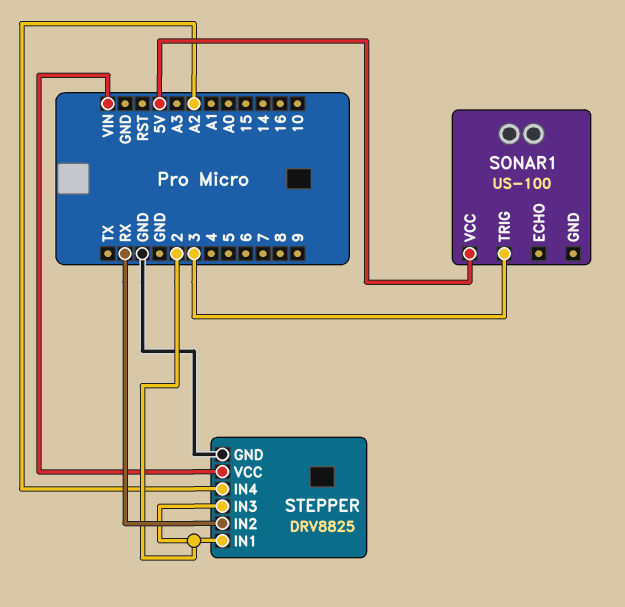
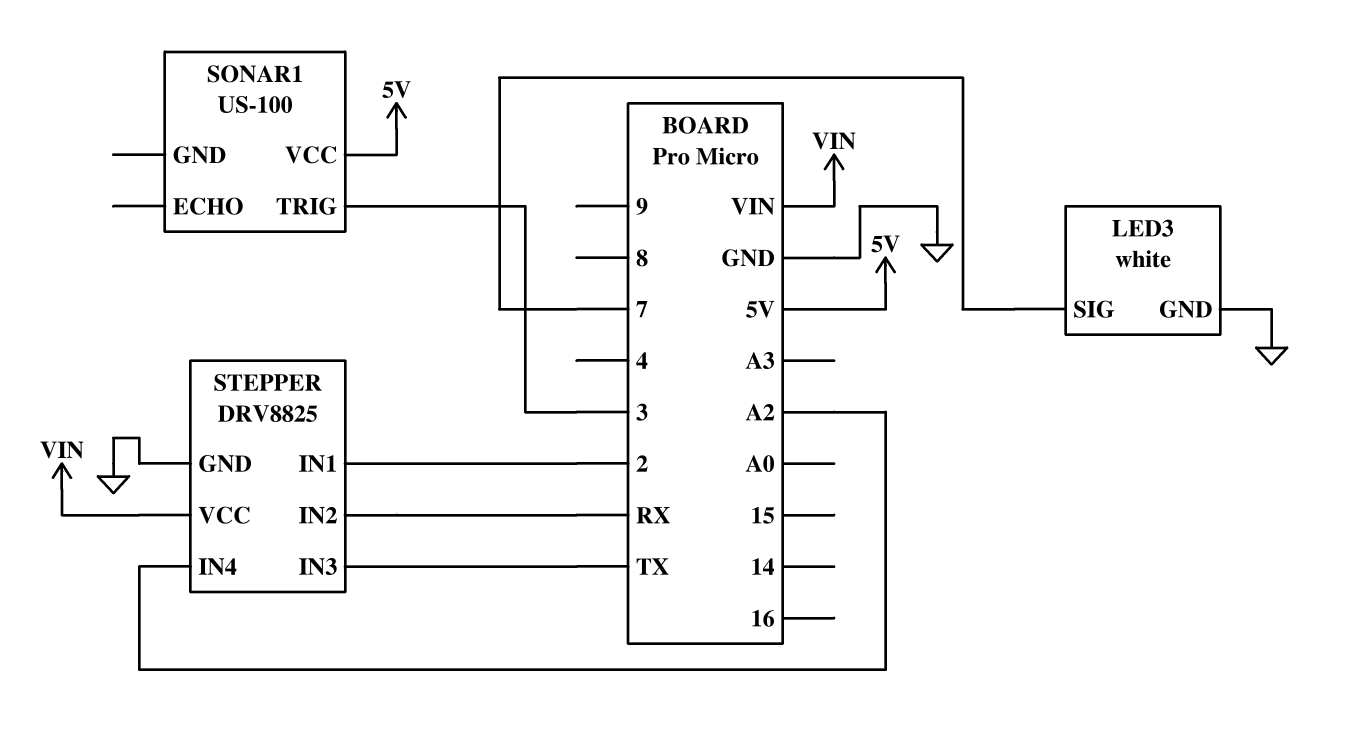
LED3: none -> white
LED3 pin GND: none -> GND
LED3 pin SIG: none -> 7
STEPPER pin IN3: 2 -> TX

